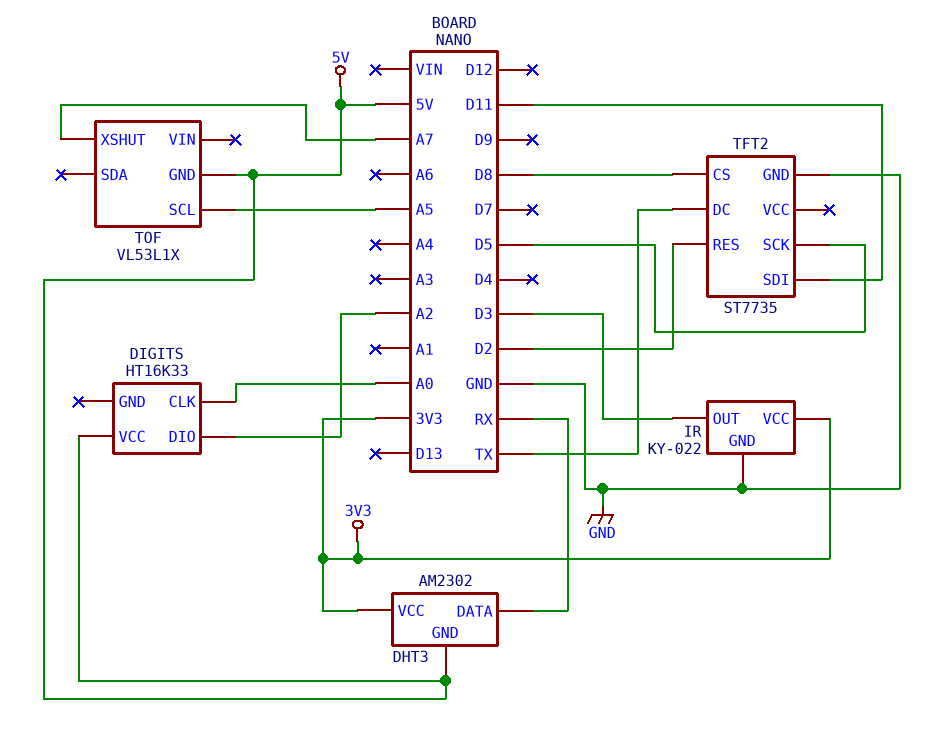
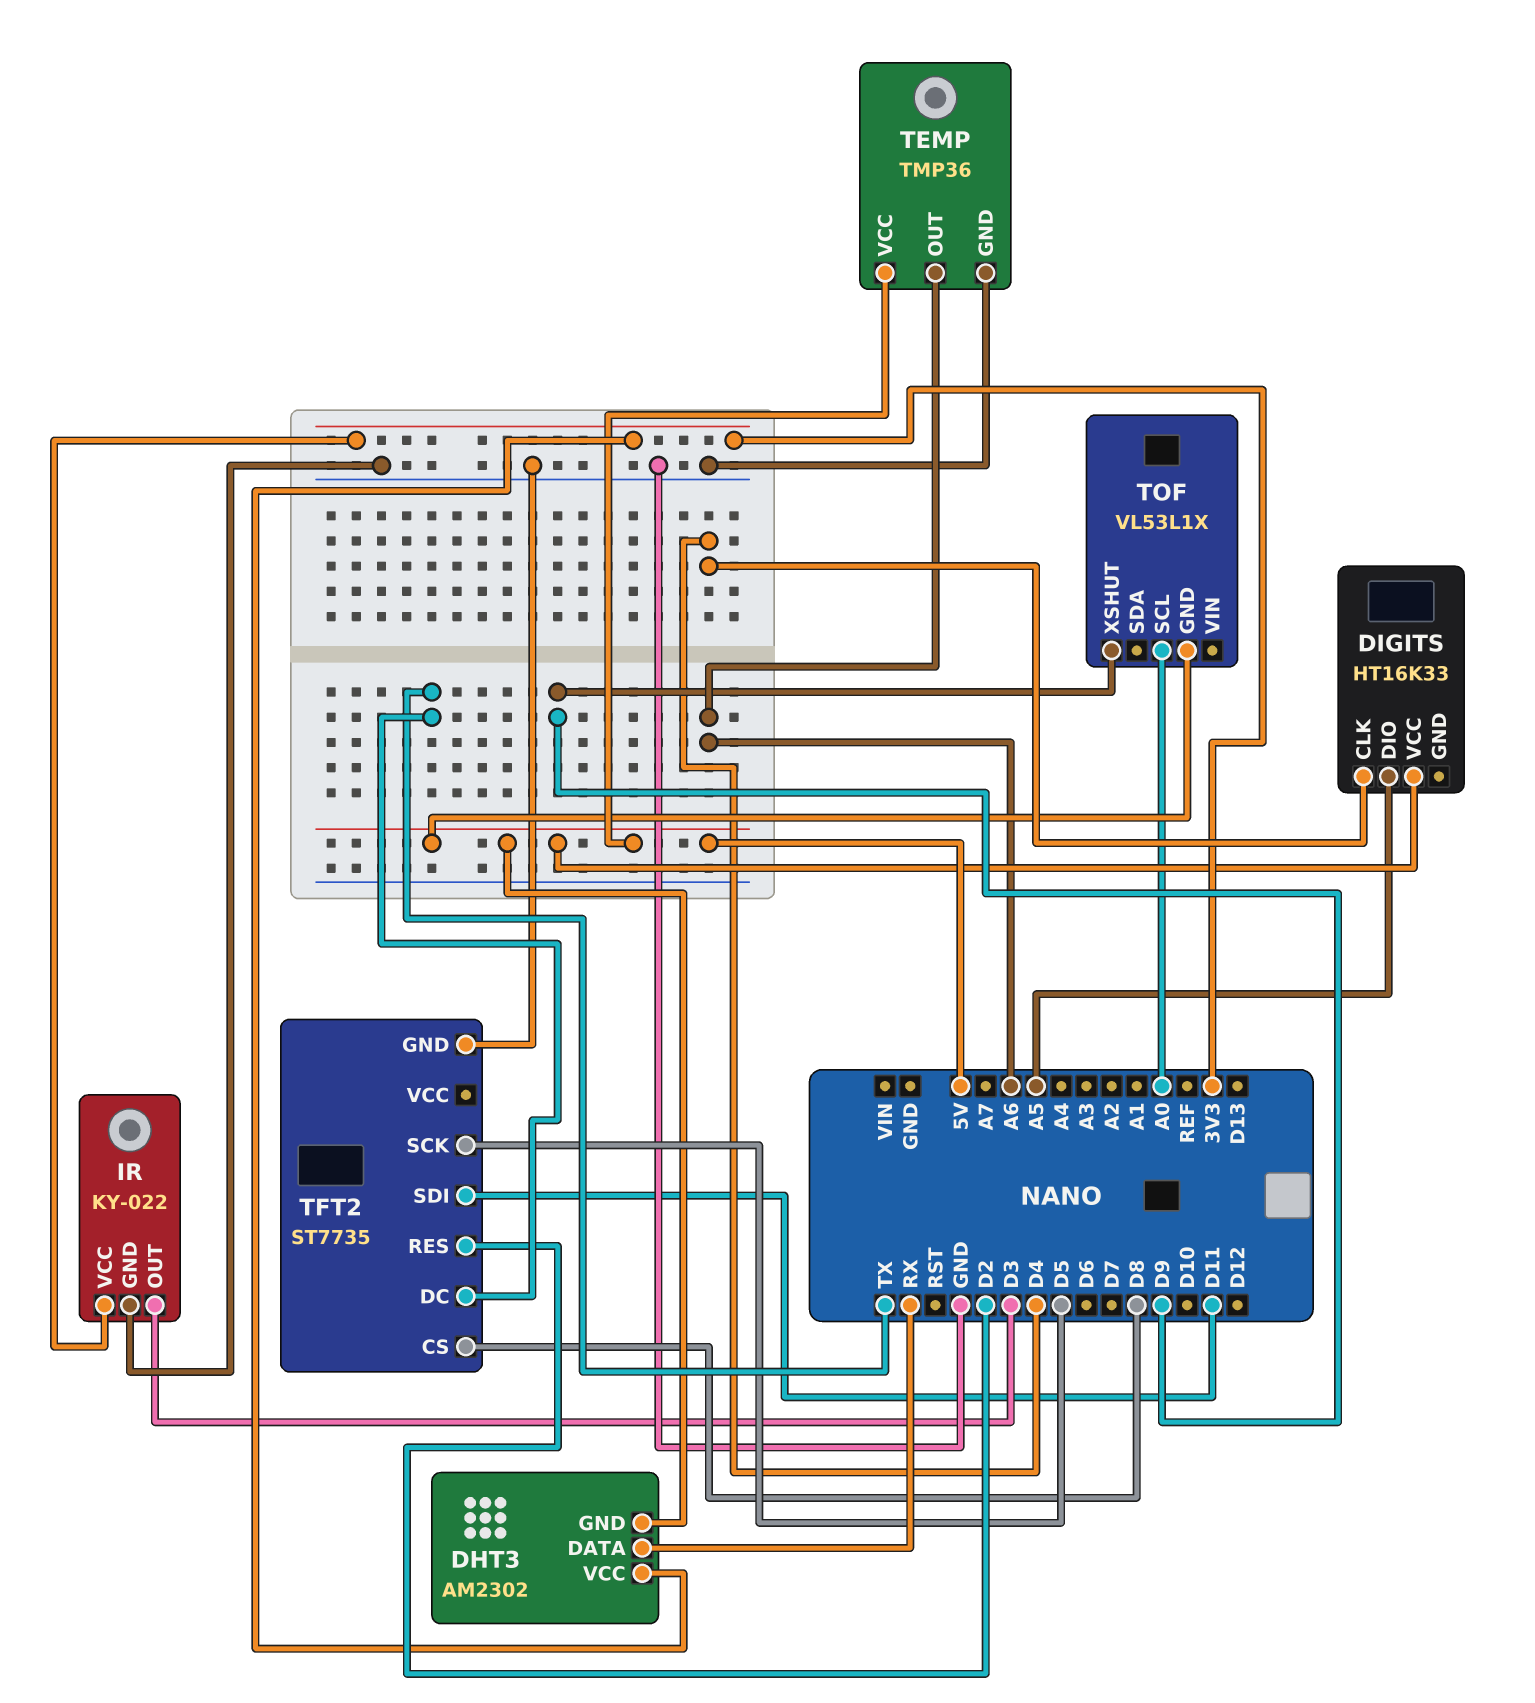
DIGITS pin CLK: A0 -> D4
DIGITS pin DIO: A2 -> A5
TEMP: none -> TMP36
TEMP pin GND: none -> GND
TEMP pin OUT: none -> A6
TEMP pin VCC: none -> 5V
TOF pin SCL: A5 -> A0
TOF pin XSHUT: A7 -> D9

